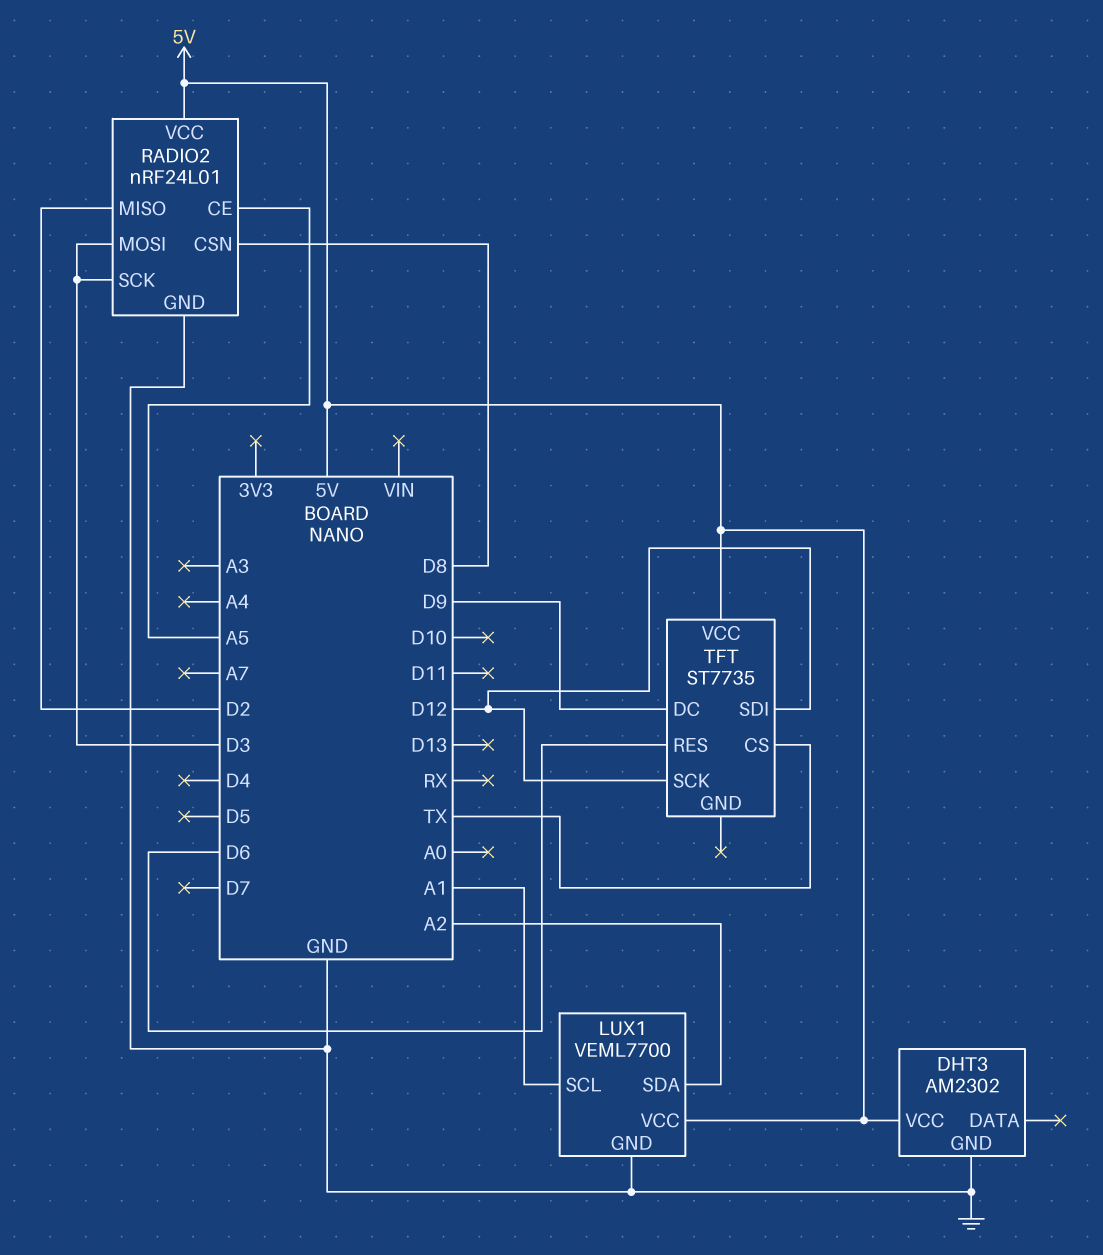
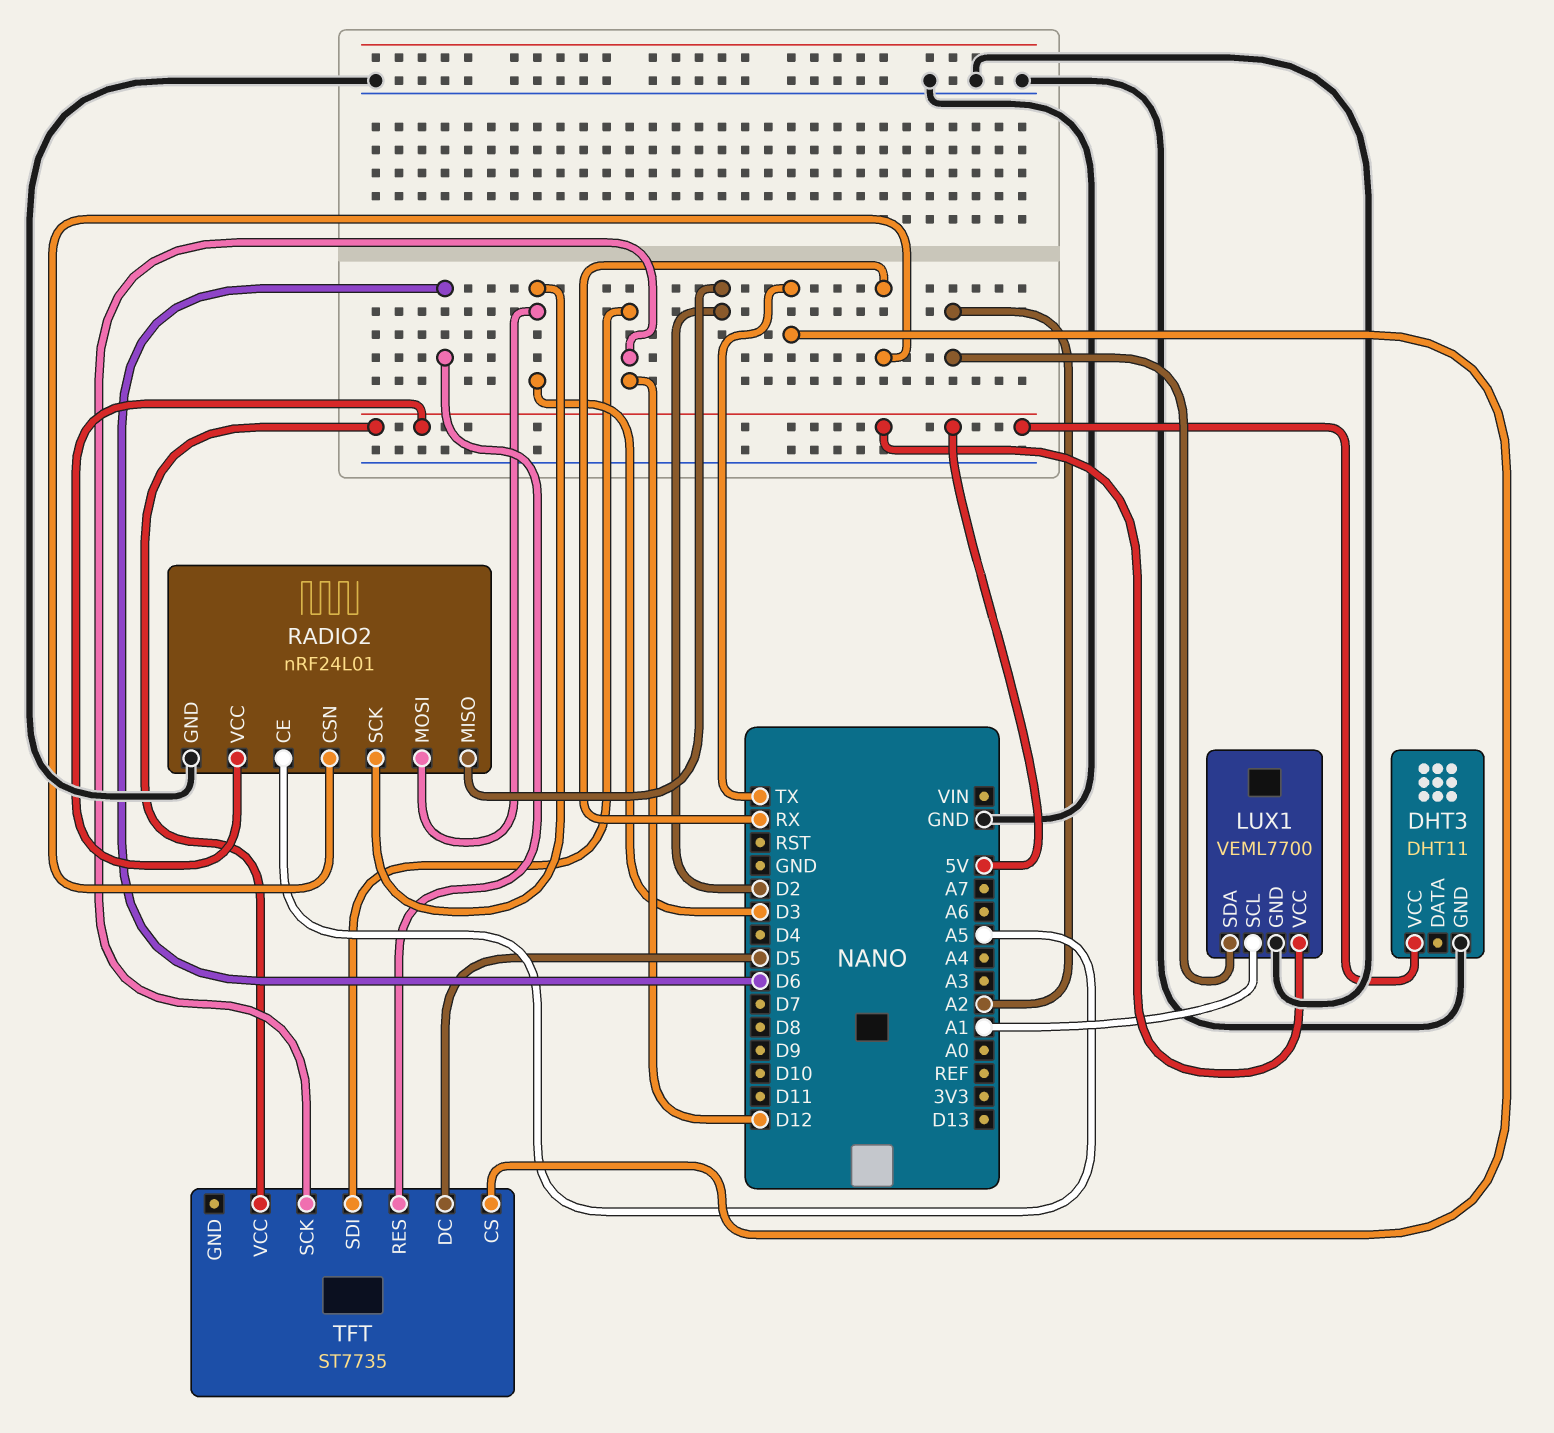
DHT3: AM2302 -> DHT11
RADIO2 pin CSN: D8 -> RX
TFT pin DC: D9 -> D5

